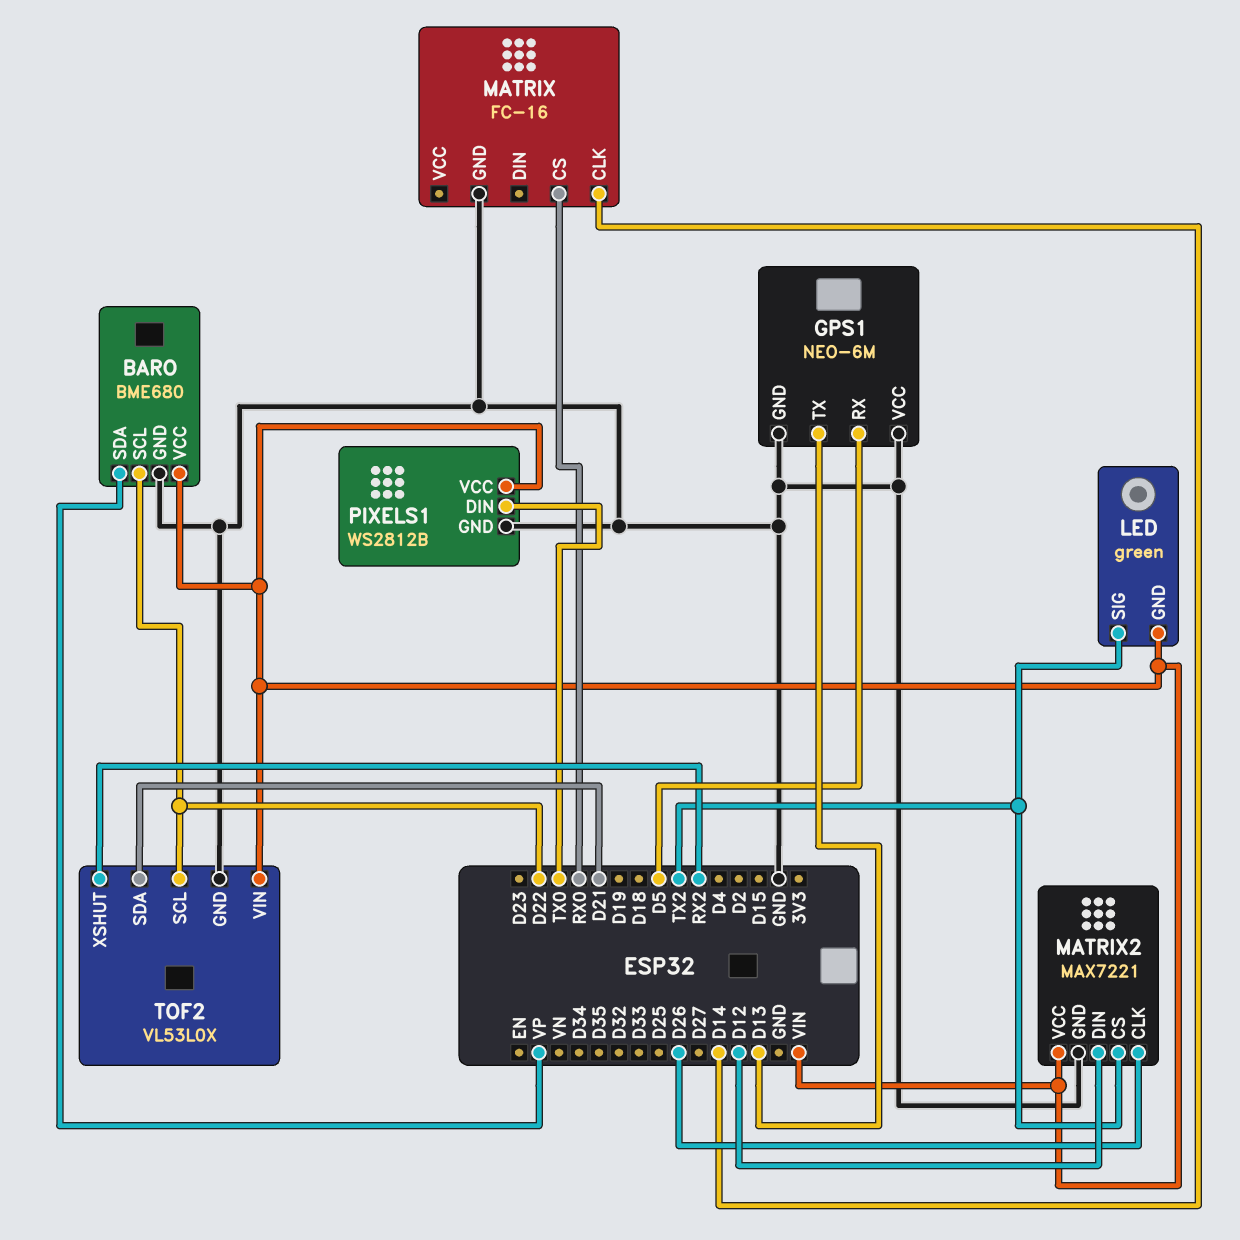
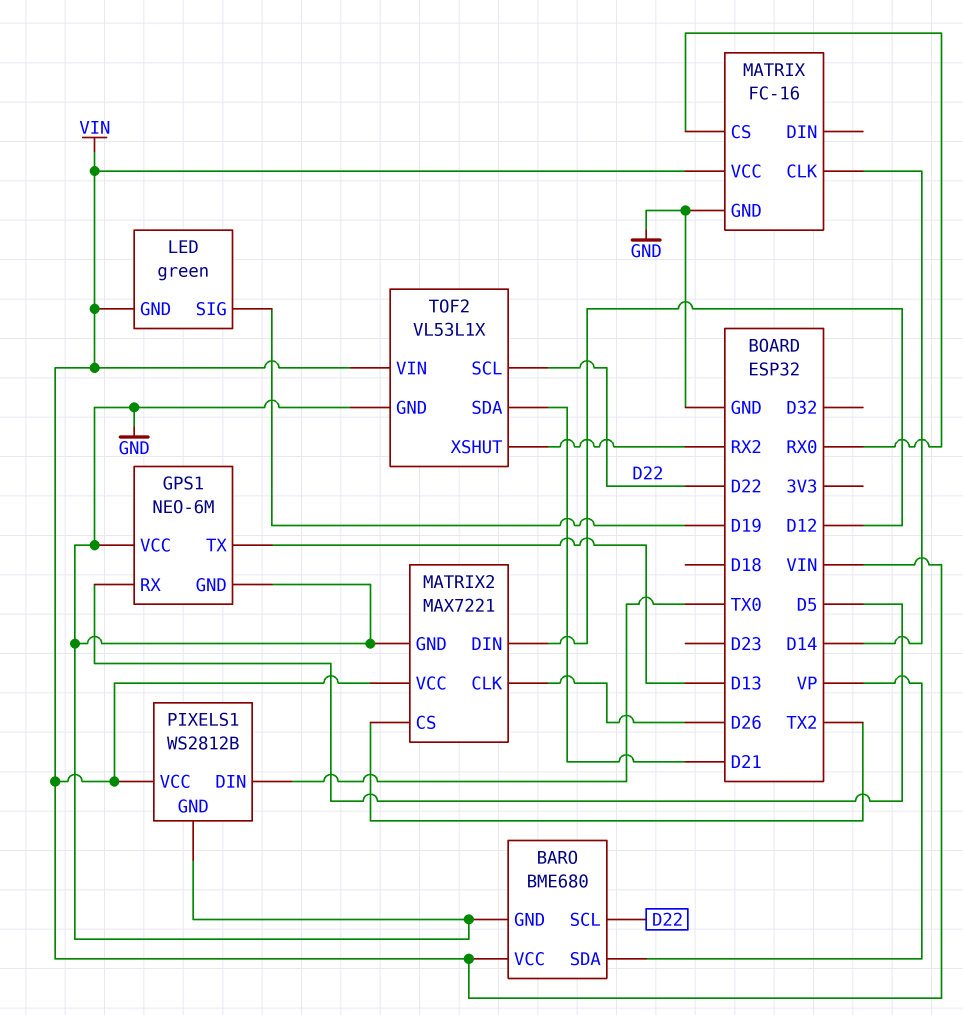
LED pin SIG: TX2 -> D19
MATRIX pin VCC: none -> VIN
TOF2: VL53L0X -> VL53L1X

